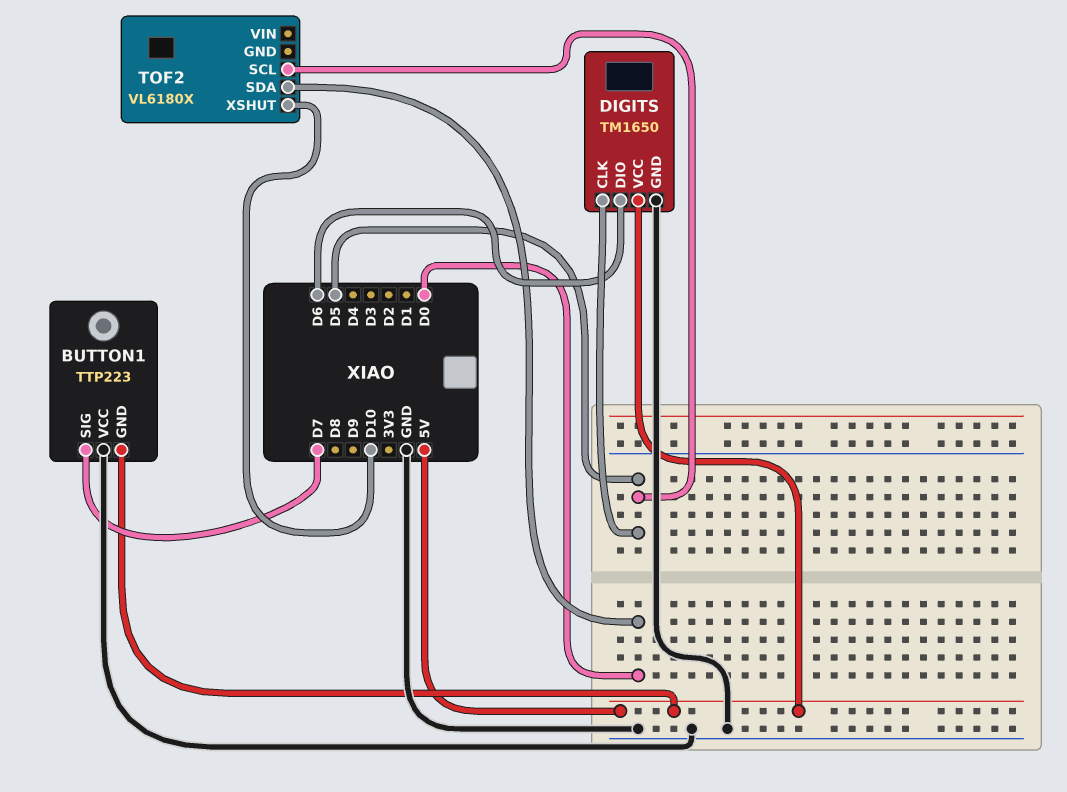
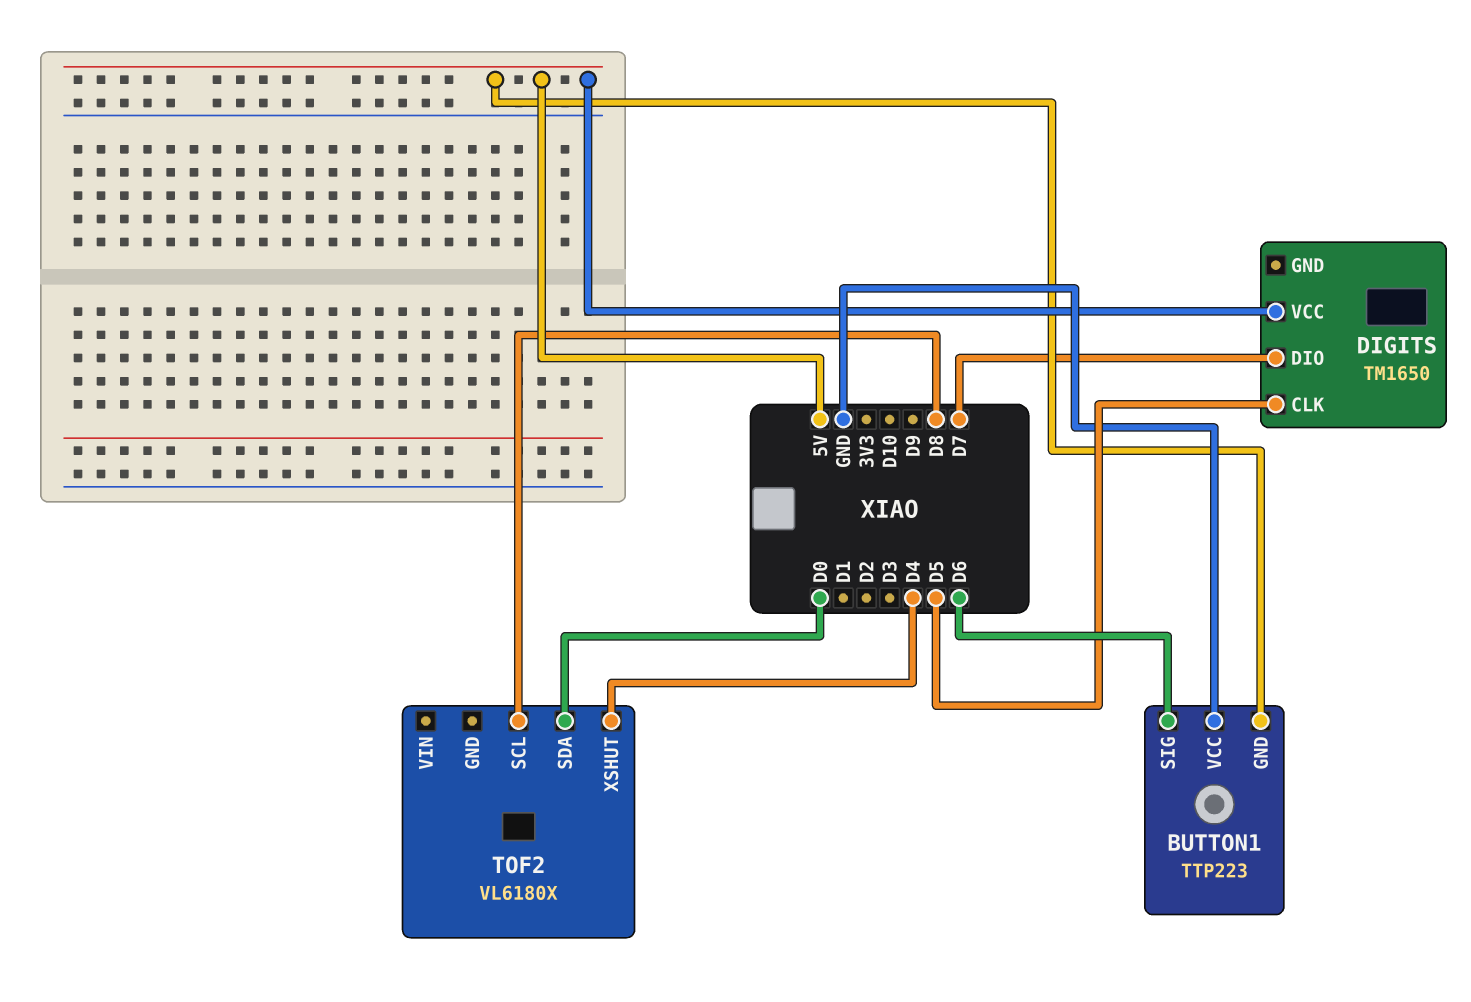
BUTTON1 pin SIG: D7 -> D6
DIGITS pin DIO: D6 -> D7
DIGITS pin GND: GND -> none
TOF2 pin SCL: D5 -> D8
TOF2 pin XSHUT: D10 -> D4

